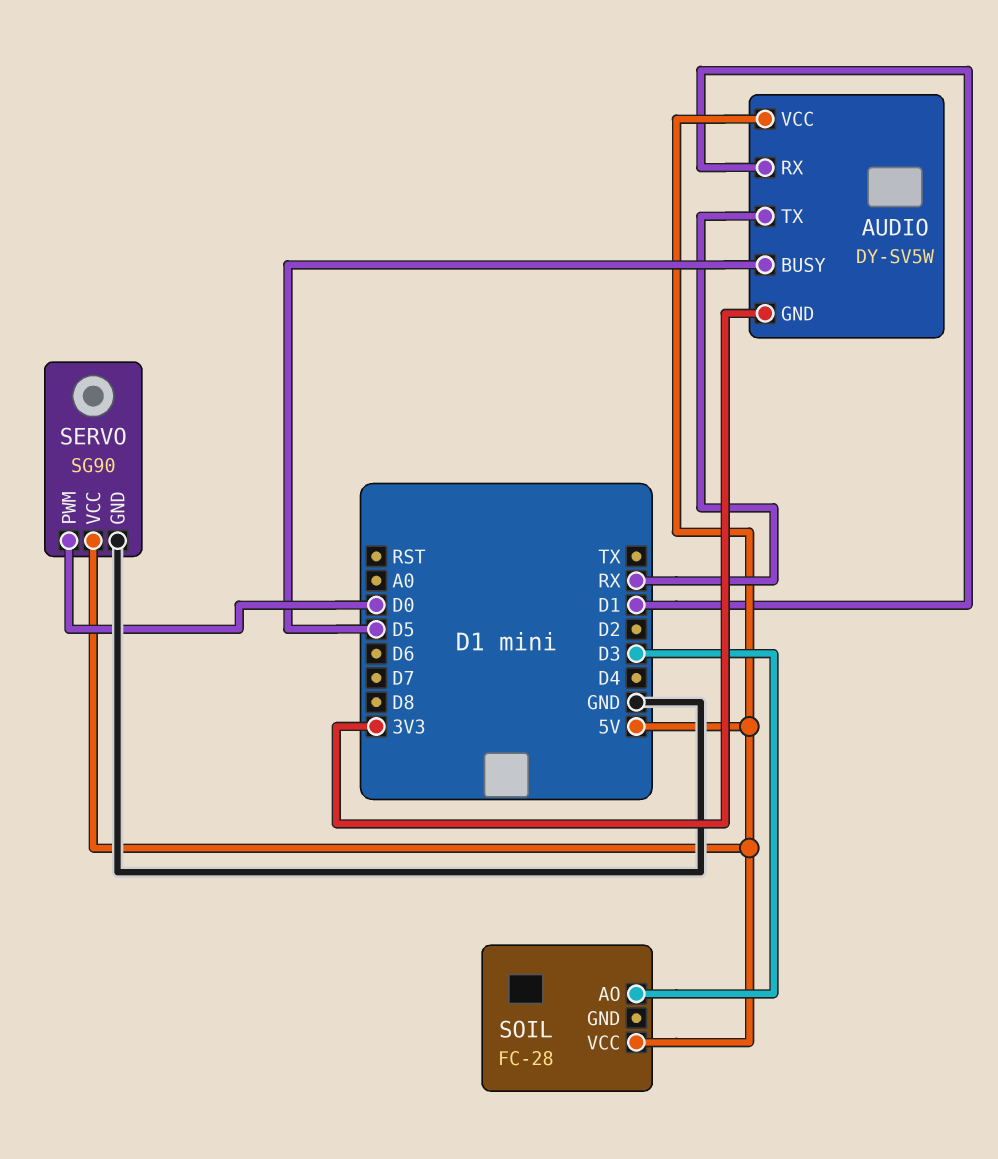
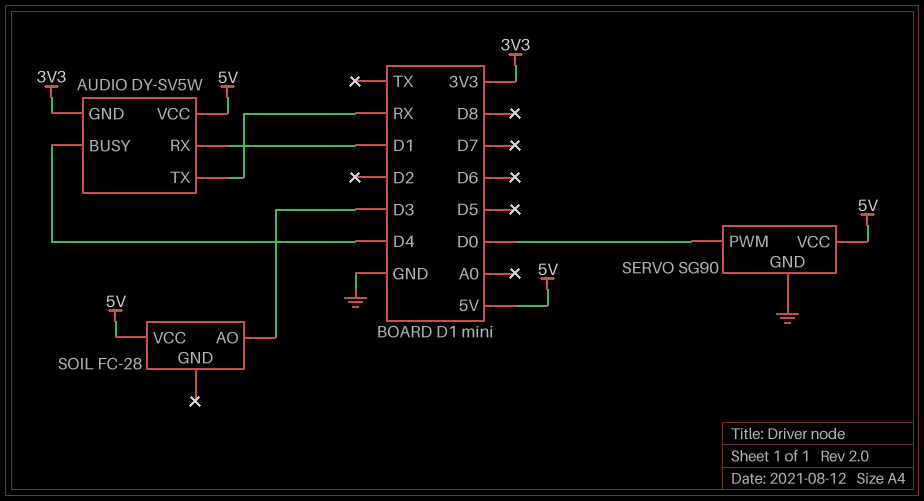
AUDIO pin BUSY: D5 -> D4

